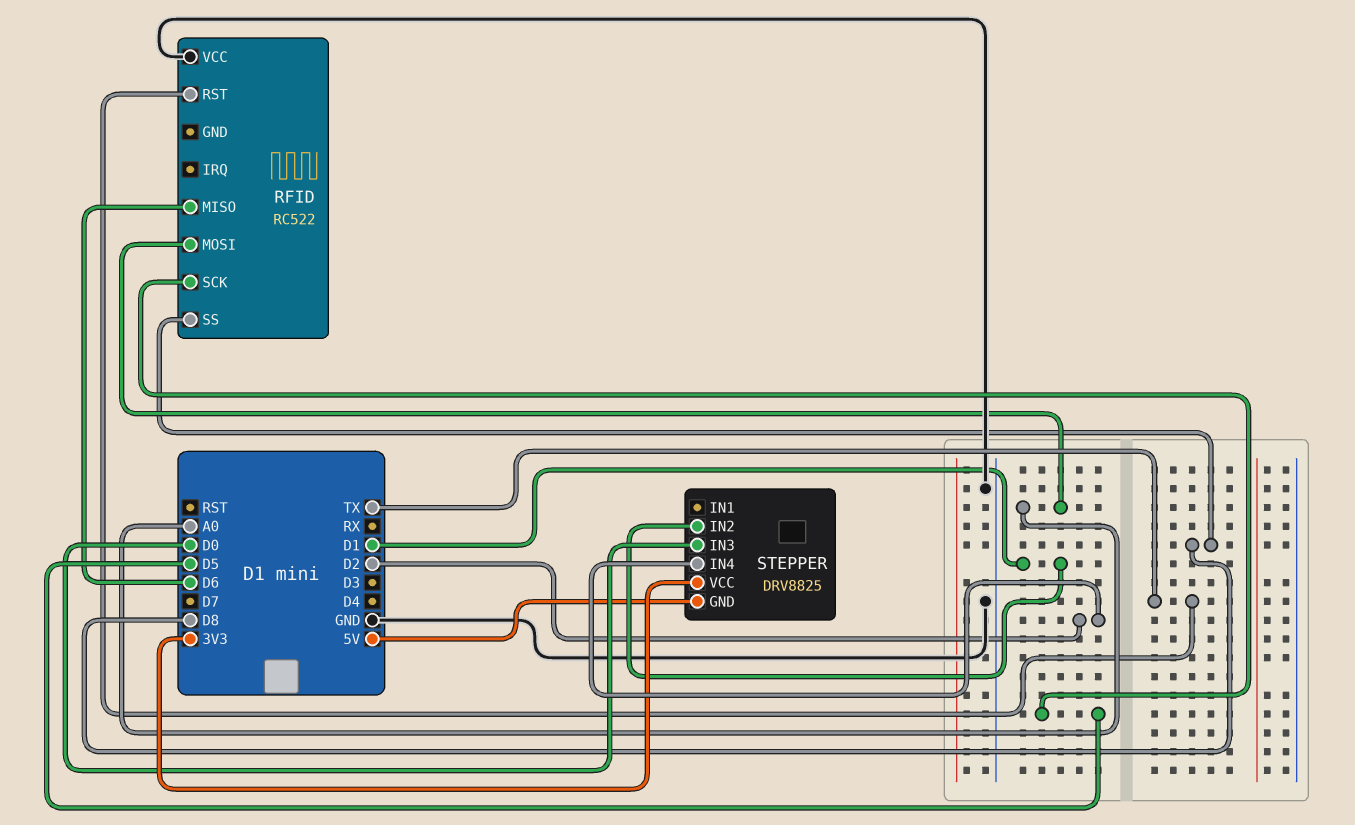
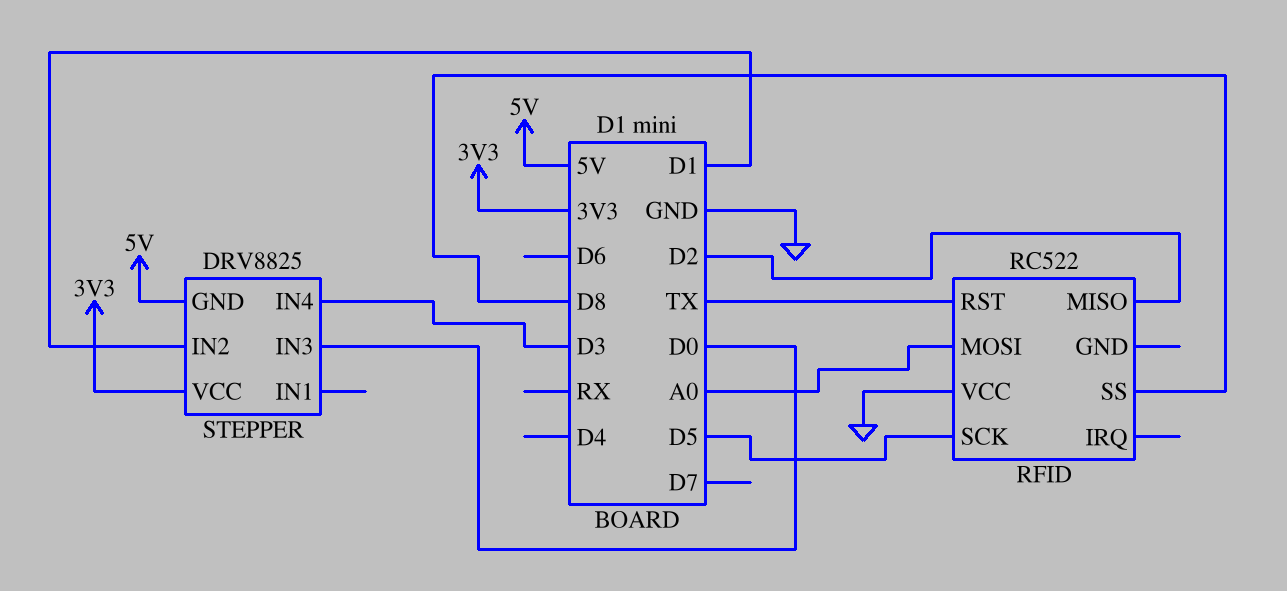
RFID pin MISO: D6 -> D2
STEPPER pin IN4: D2 -> D3

